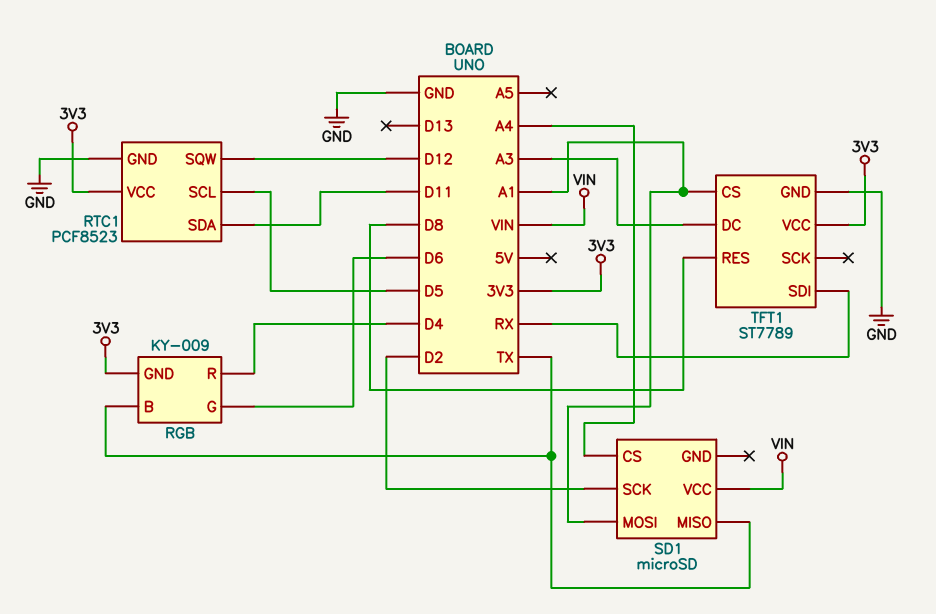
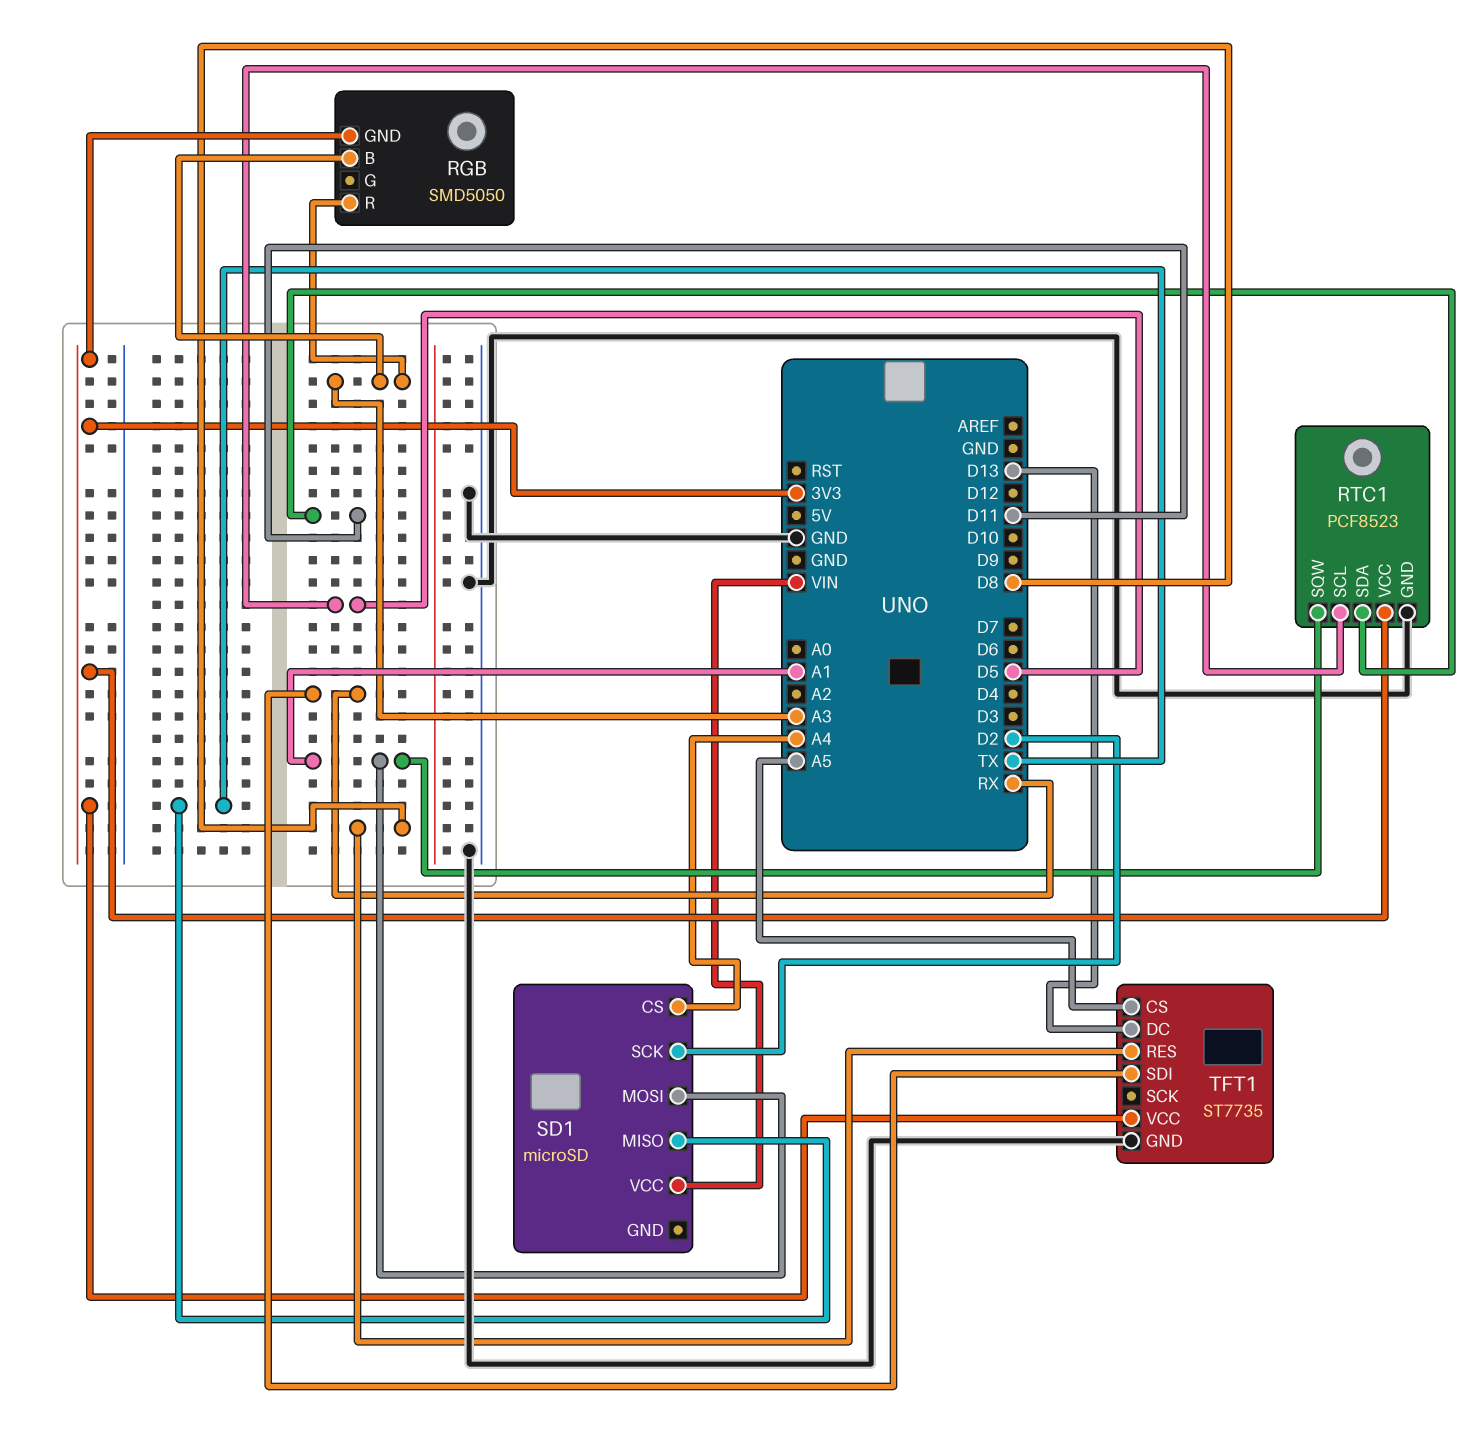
RGB: KY-009 -> SMD5050
RGB pin B: TX -> A3
RGB pin G: D6 -> none
RGB pin R: D4 -> A3
RTC1 pin SQW: D12 -> A1
TFT1: ST7789 -> ST7735
TFT1 pin CS: A1 -> A5
TFT1 pin DC: A3 -> D13

